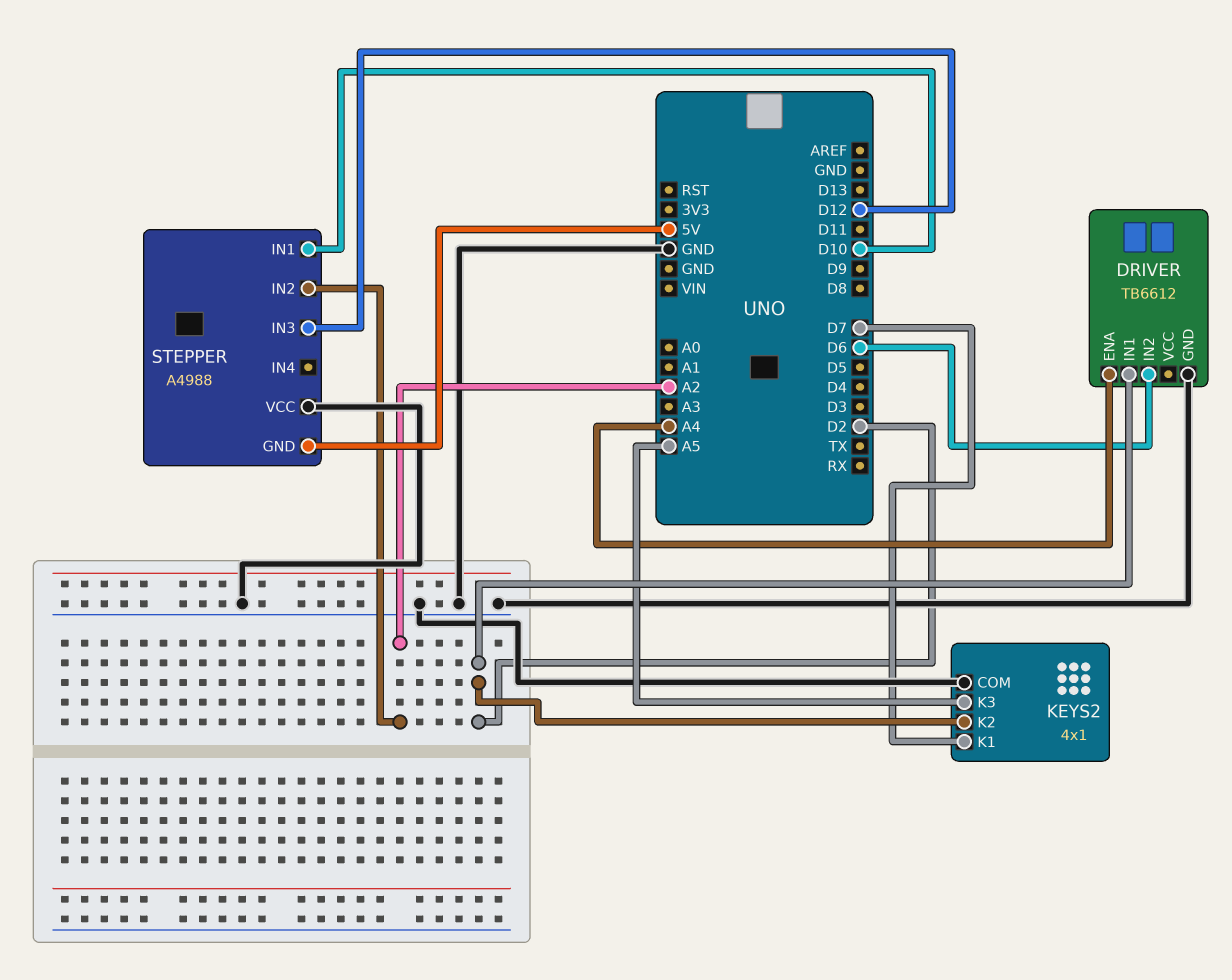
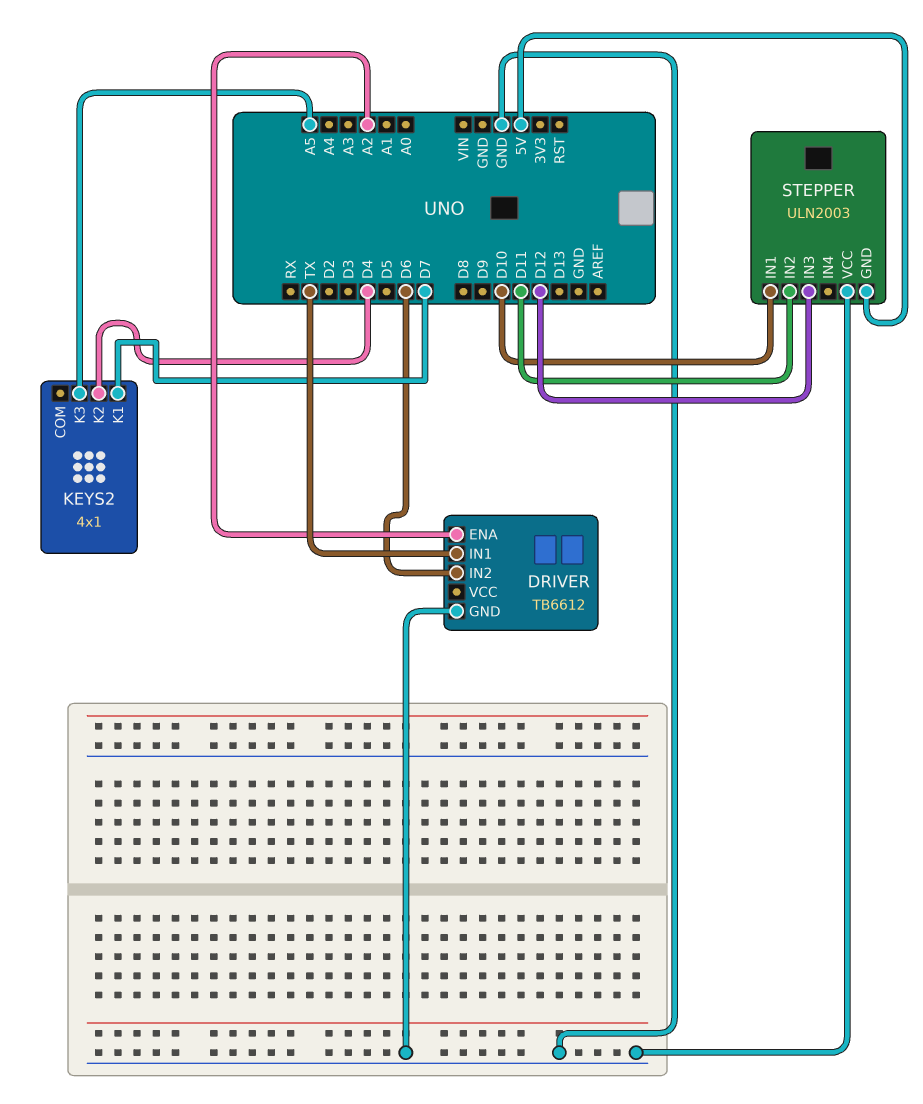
DRIVER pin ENA: A4 -> A2
DRIVER pin IN1: D2 -> TX
KEYS2 pin COM: GND -> none
KEYS2 pin K2: D2 -> D4
STEPPER: A4988 -> ULN2003
STEPPER pin IN2: A2 -> D11

